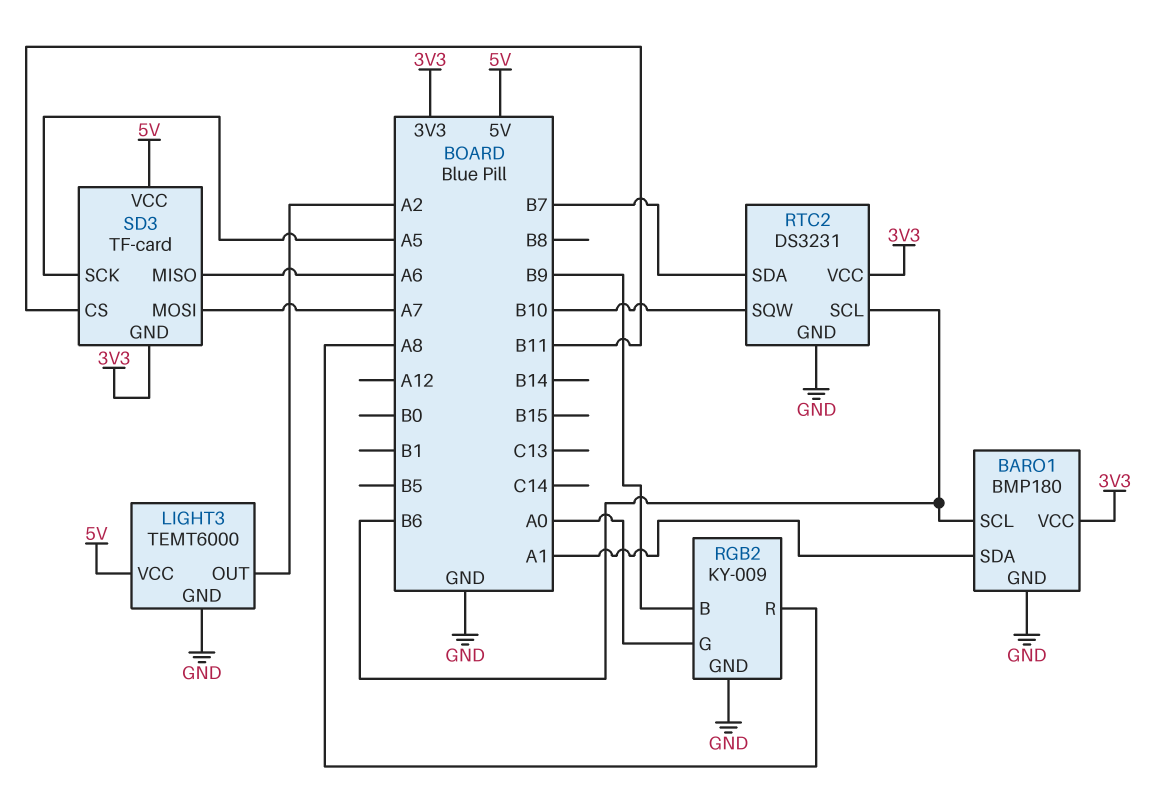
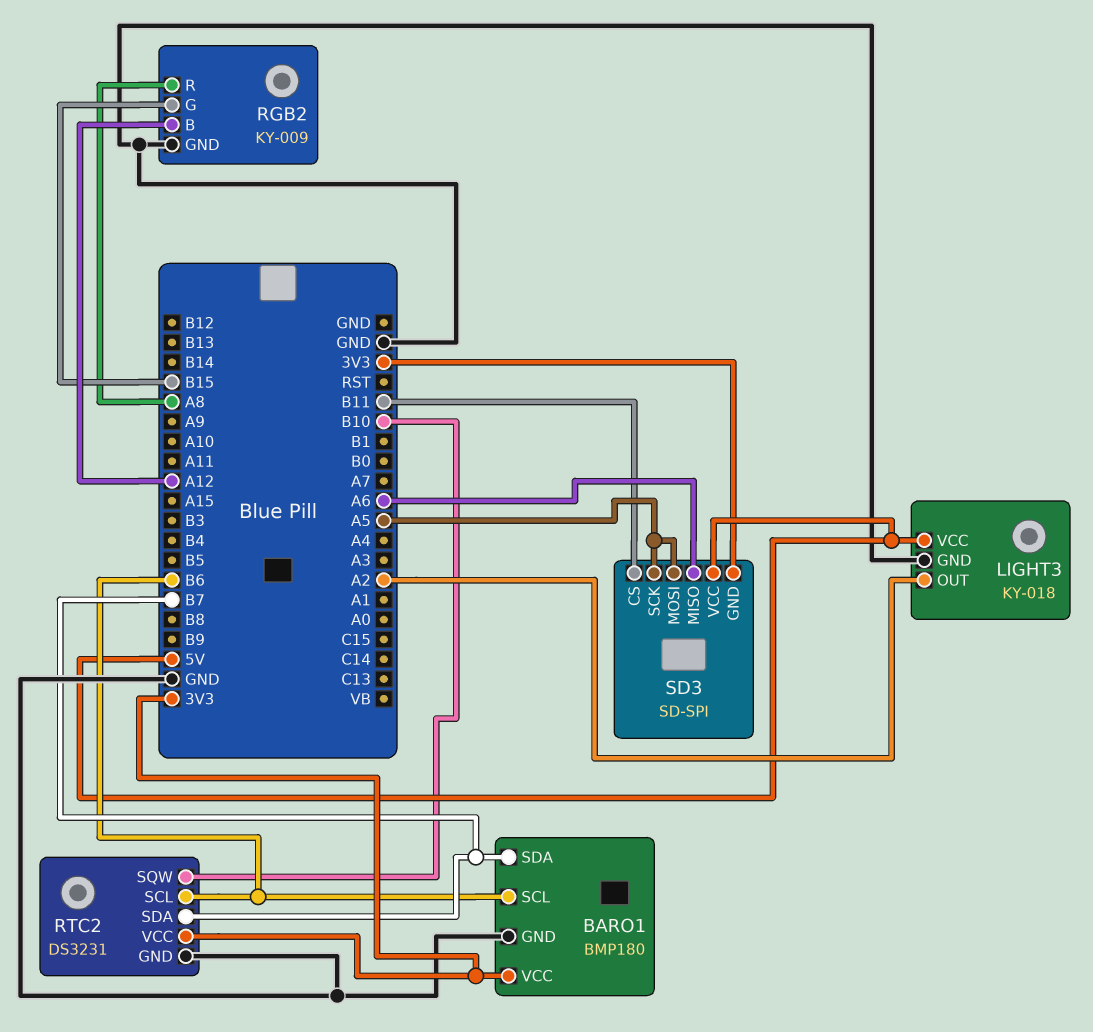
BARO1 pin SDA: A1 -> B7
LIGHT3: TEMT6000 -> KY-018
RGB2 pin B: B9 -> A12
RGB2 pin G: A0 -> B15
SD3: TF-card -> SD-SPI
SD3 pin MOSI: A7 -> A5

